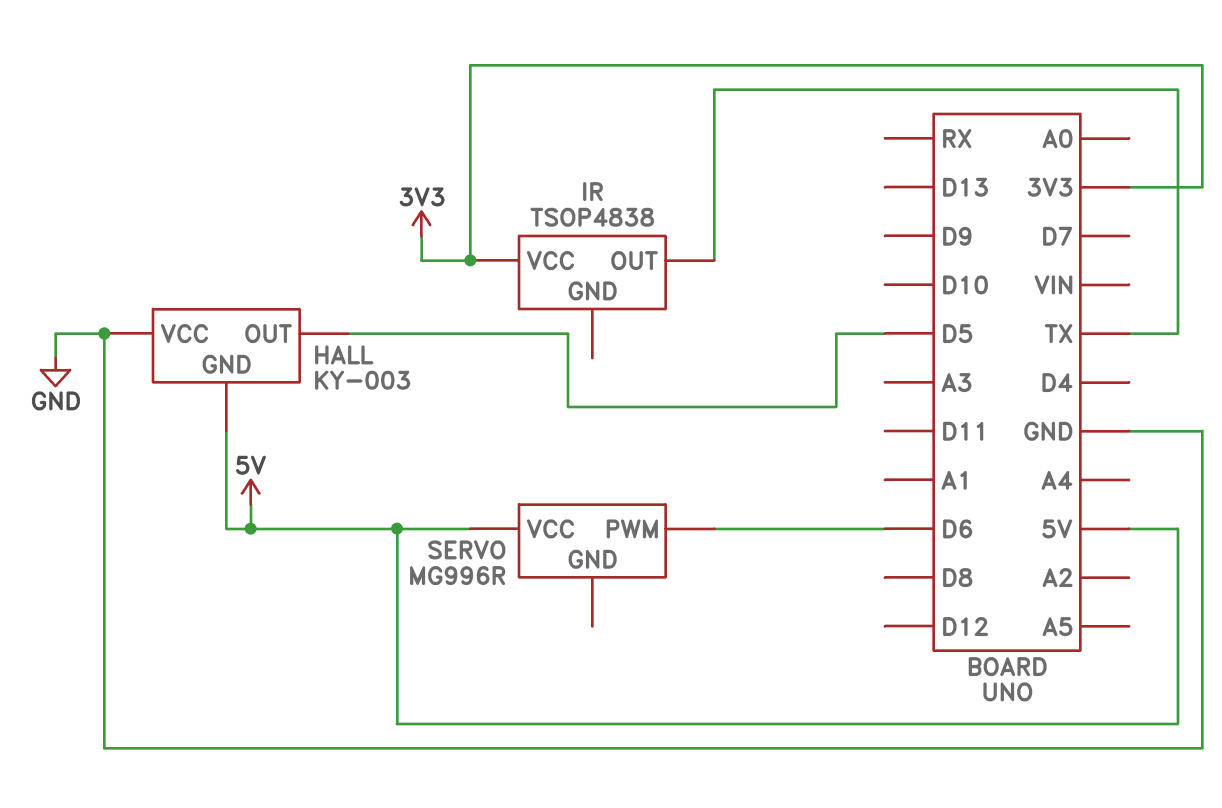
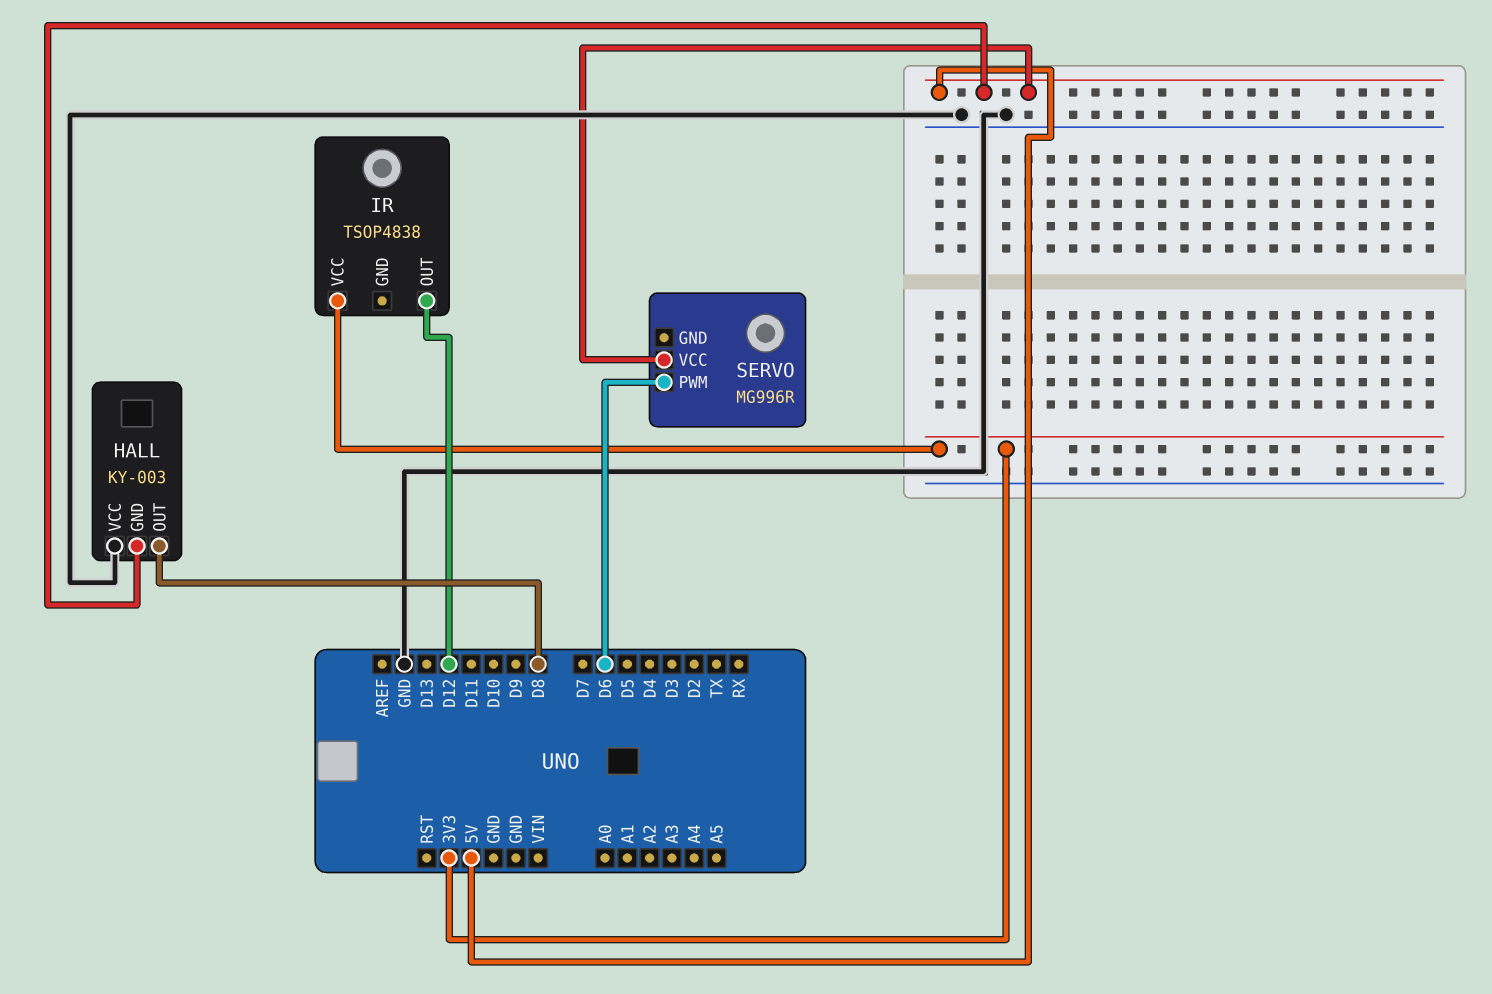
HALL pin OUT: D5 -> D8
IR pin OUT: TX -> D12

